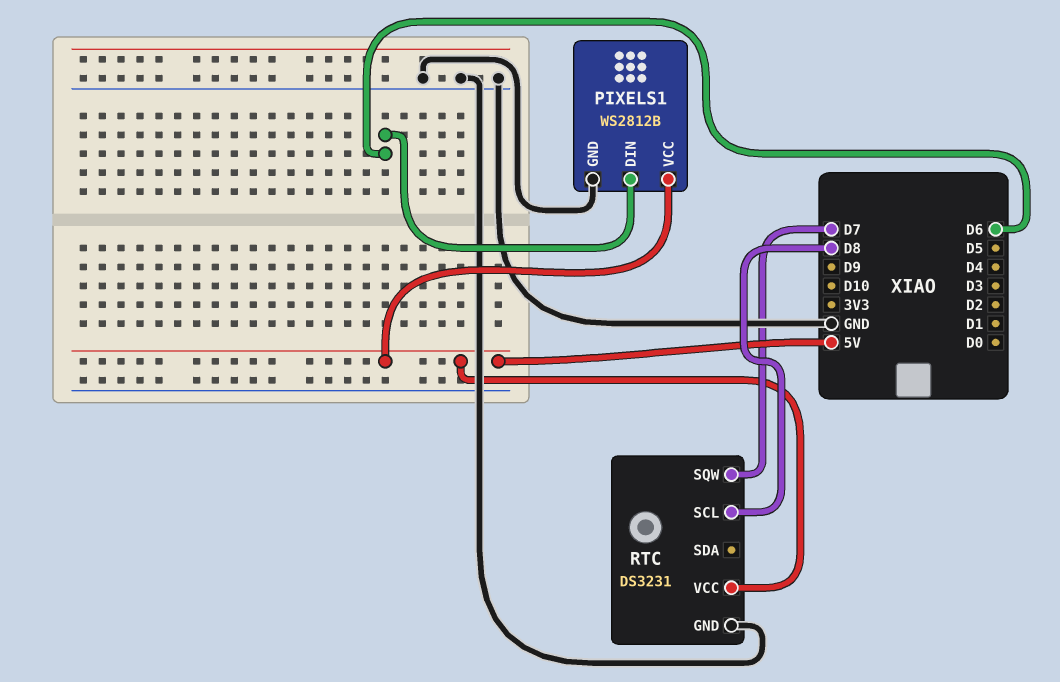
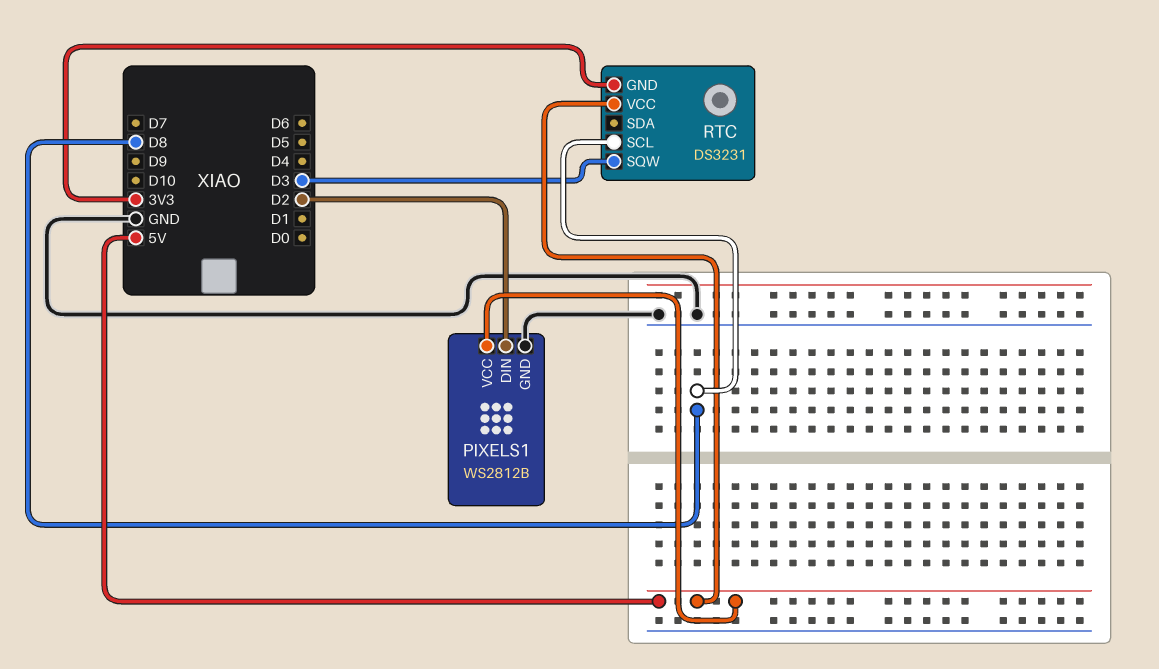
PIXELS1 pin DIN: D6 -> D2
RTC pin GND: GND -> 3V3
RTC pin SQW: D7 -> D3

